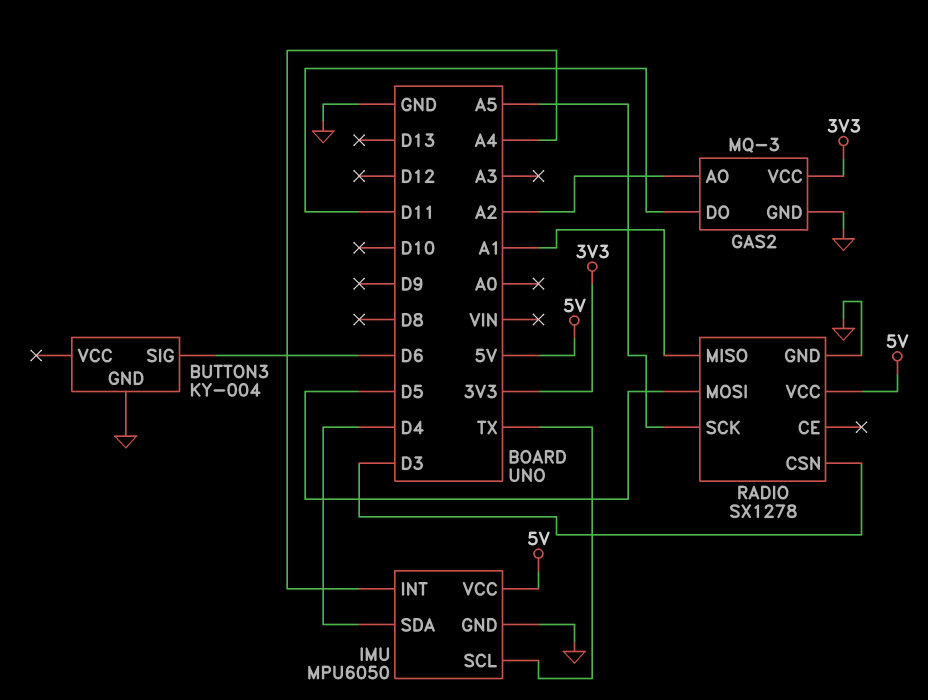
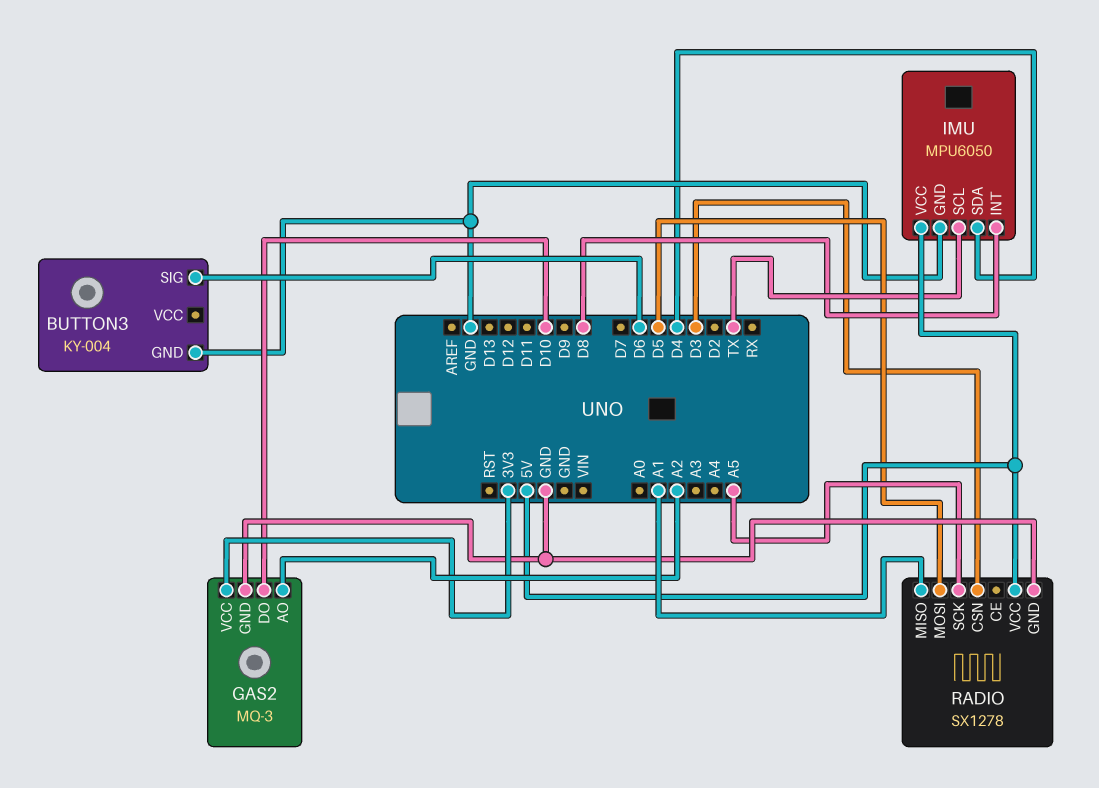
GAS2 pin DO: D11 -> D10
IMU pin INT: A4 -> D8

